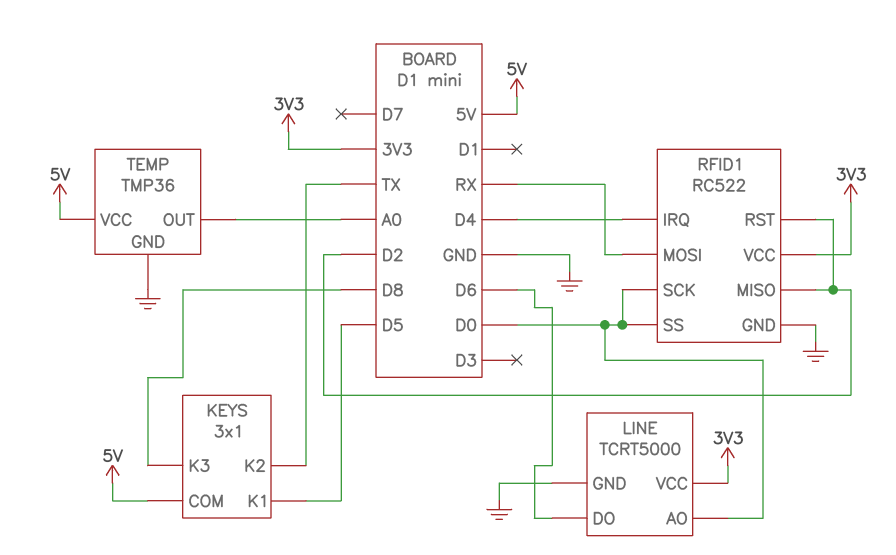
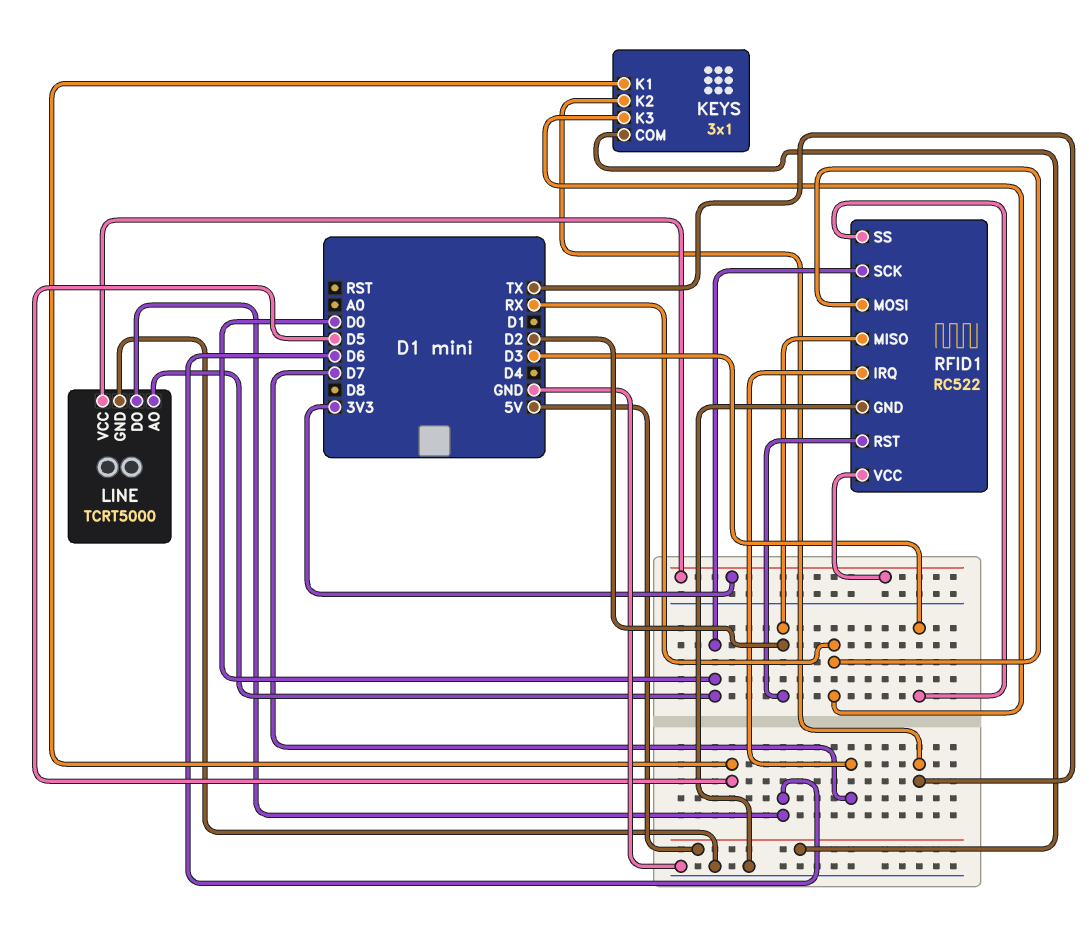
KEYS pin K3: D8 -> RX
RFID1 pin IRQ: D4 -> D7
RFID1 pin SS: D0 -> D3
TEMP: TMP36 -> none
TEMP pin GND: GND -> none
TEMP pin OUT: A0 -> none
TEMP pin VCC: 5V -> none

